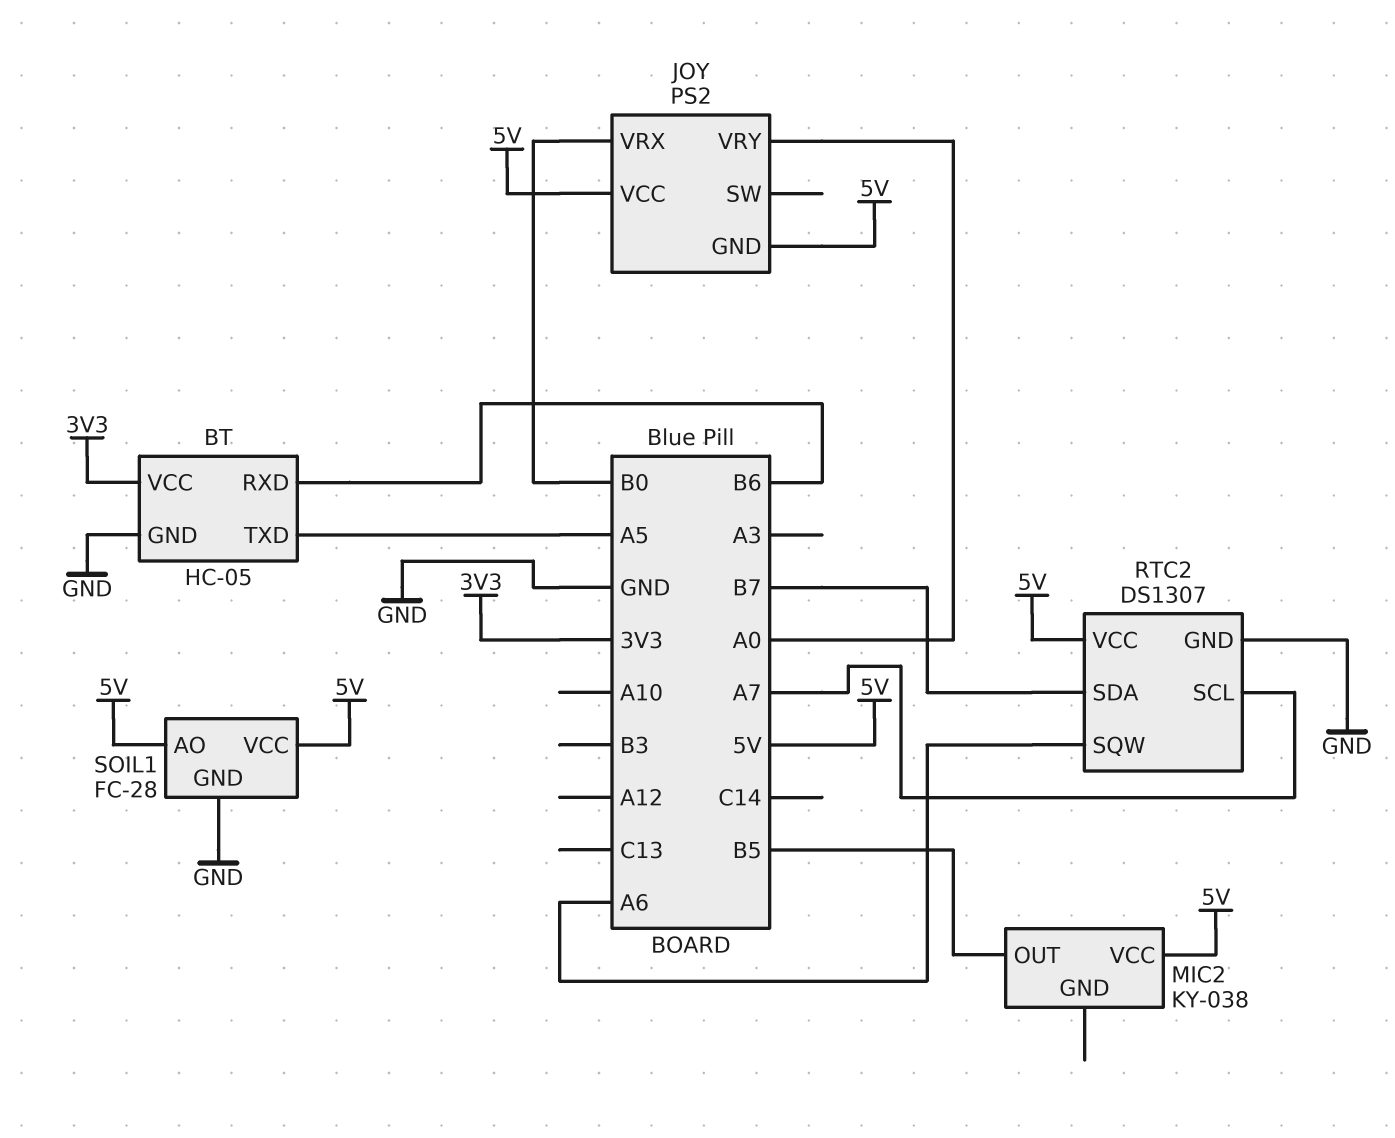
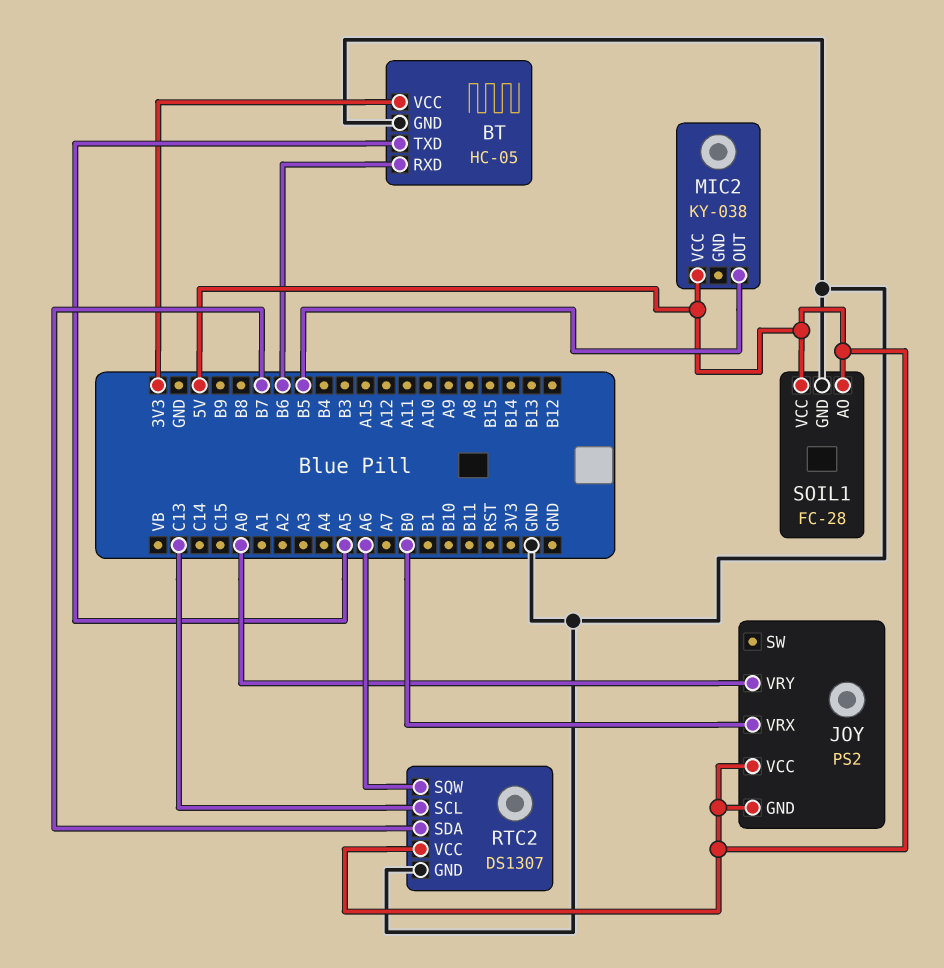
RTC2 pin SCL: A7 -> C13

